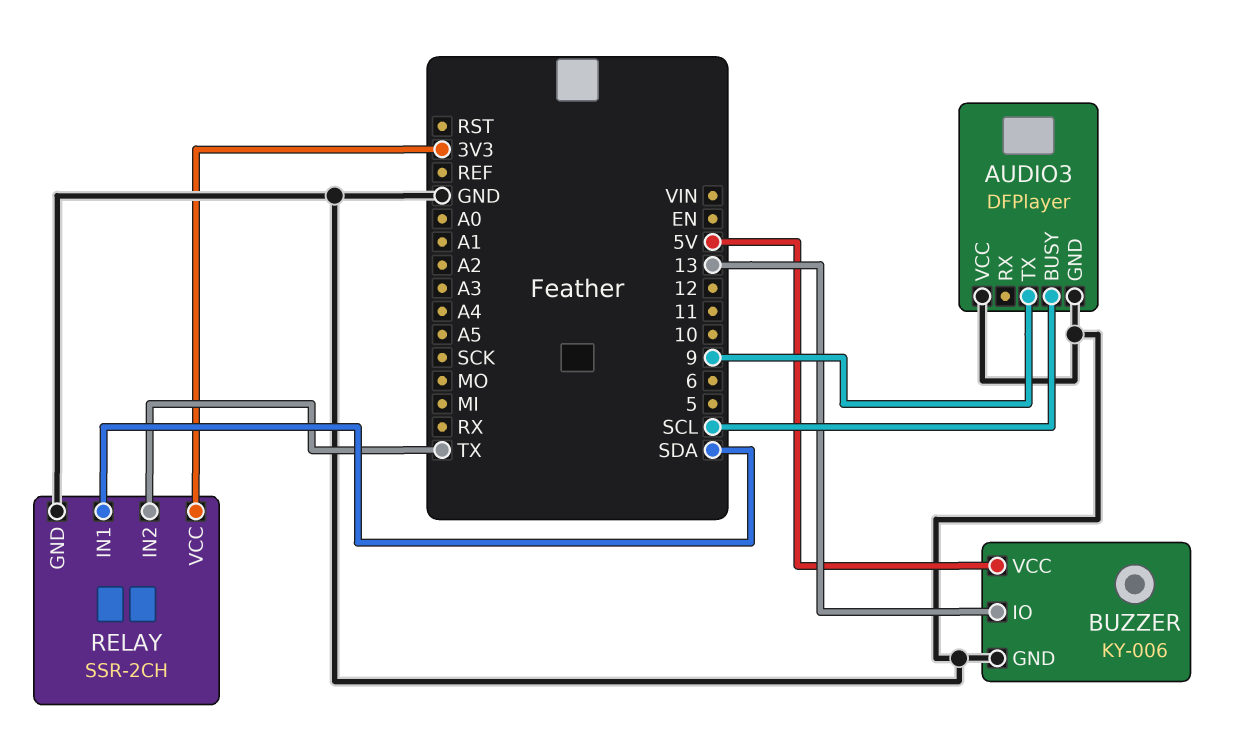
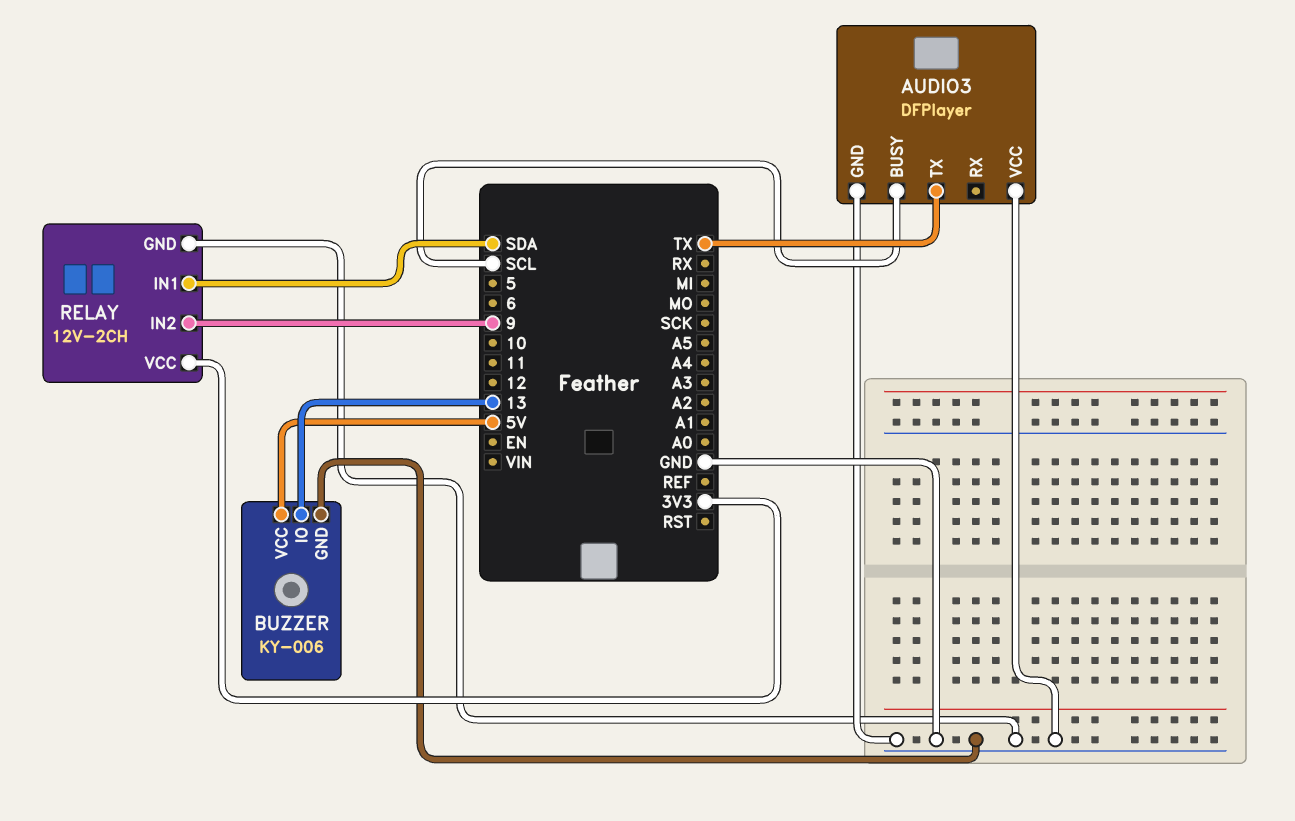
AUDIO3 pin TX: 9 -> TX
RELAY: SSR-2CH -> 12V-2CH
RELAY pin IN2: TX -> 9

